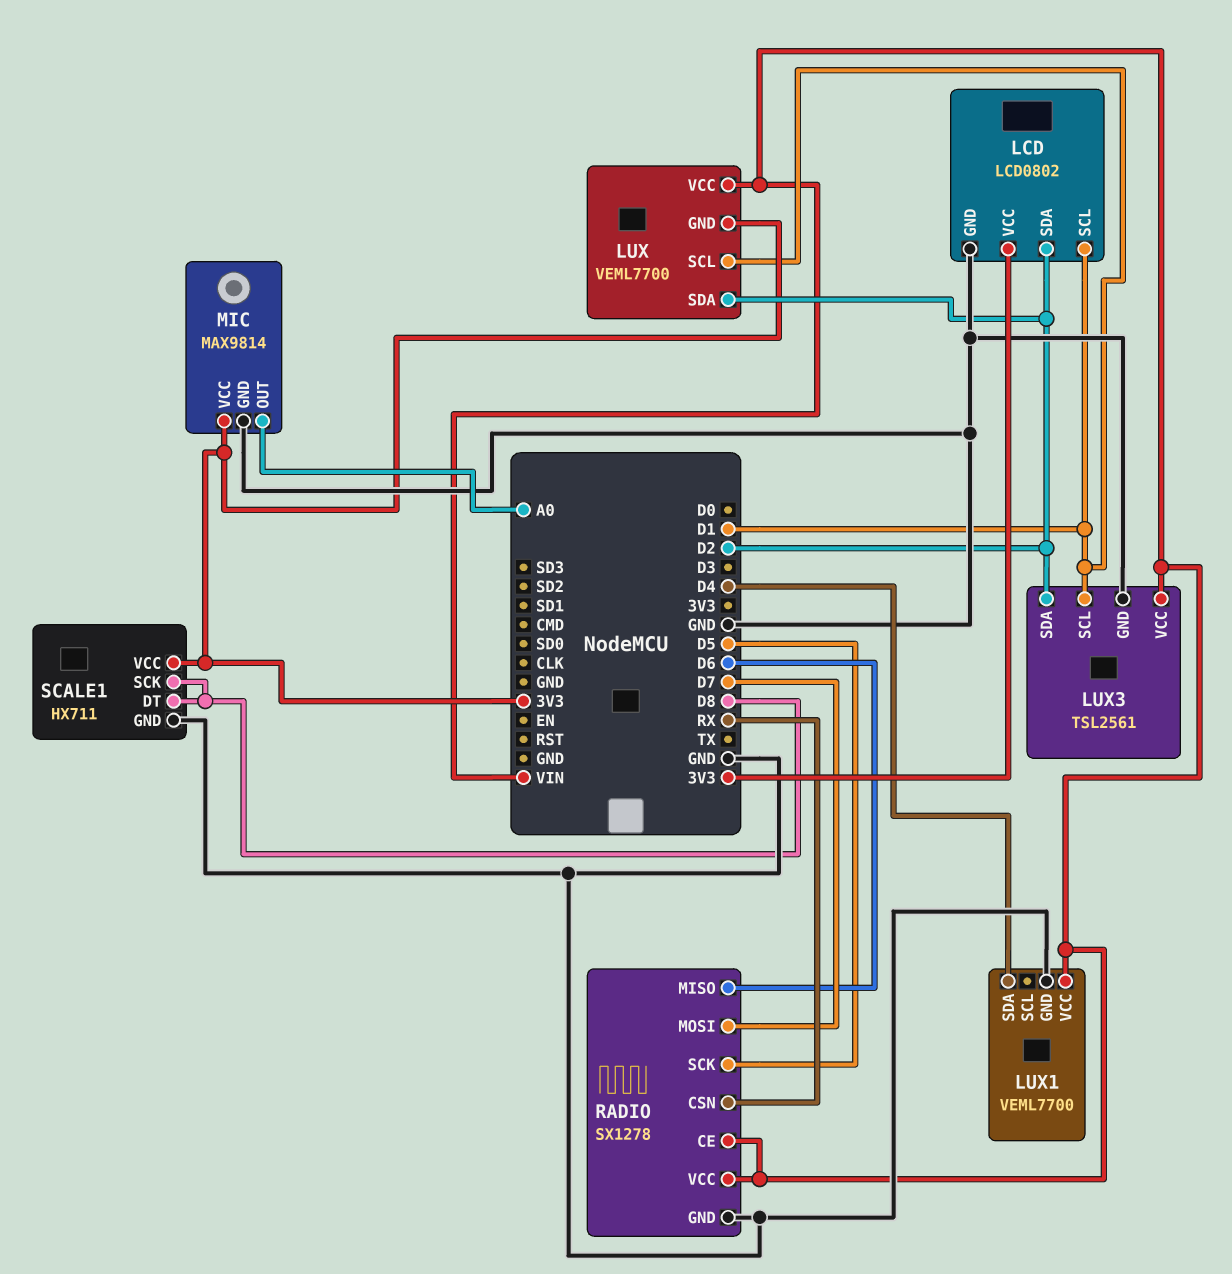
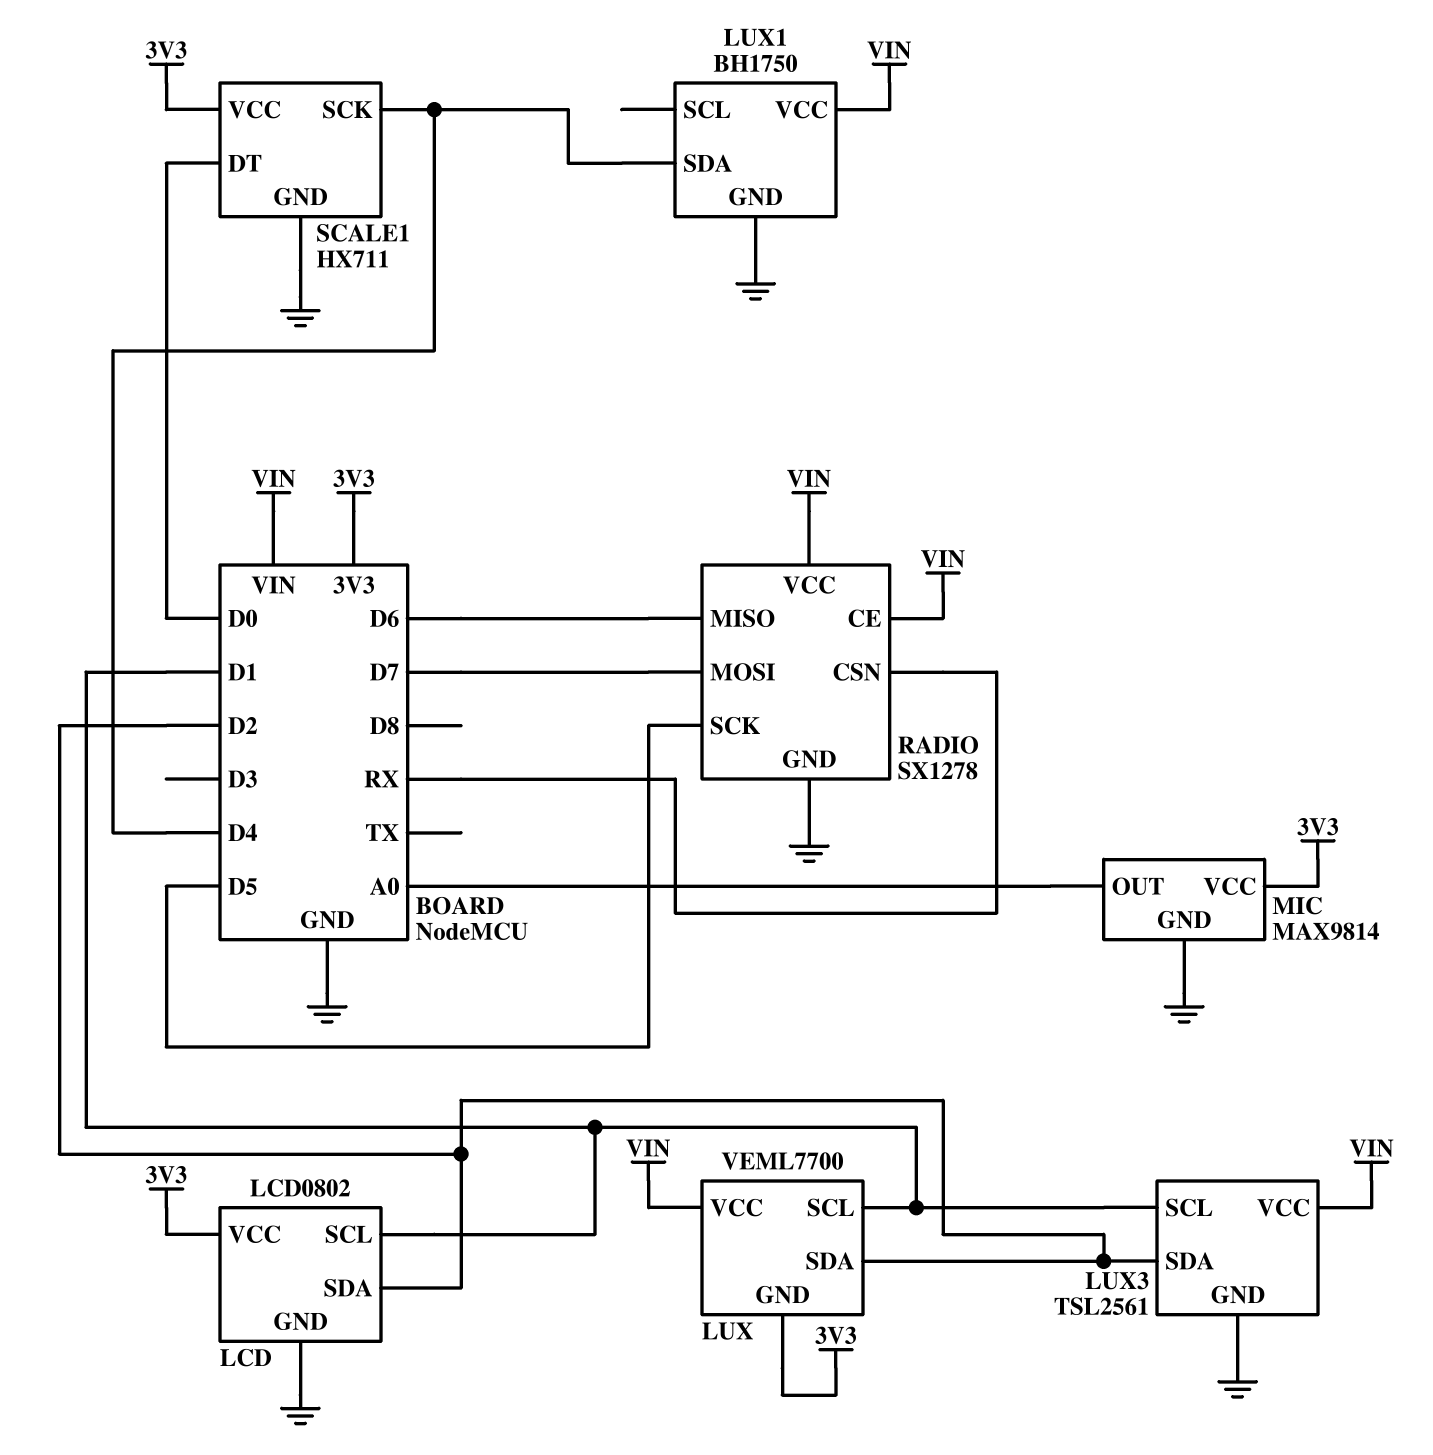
LUX1: VEML7700 -> BH1750
SCALE1 pin DT: D8 -> D0
SCALE1 pin SCK: D8 -> D4

